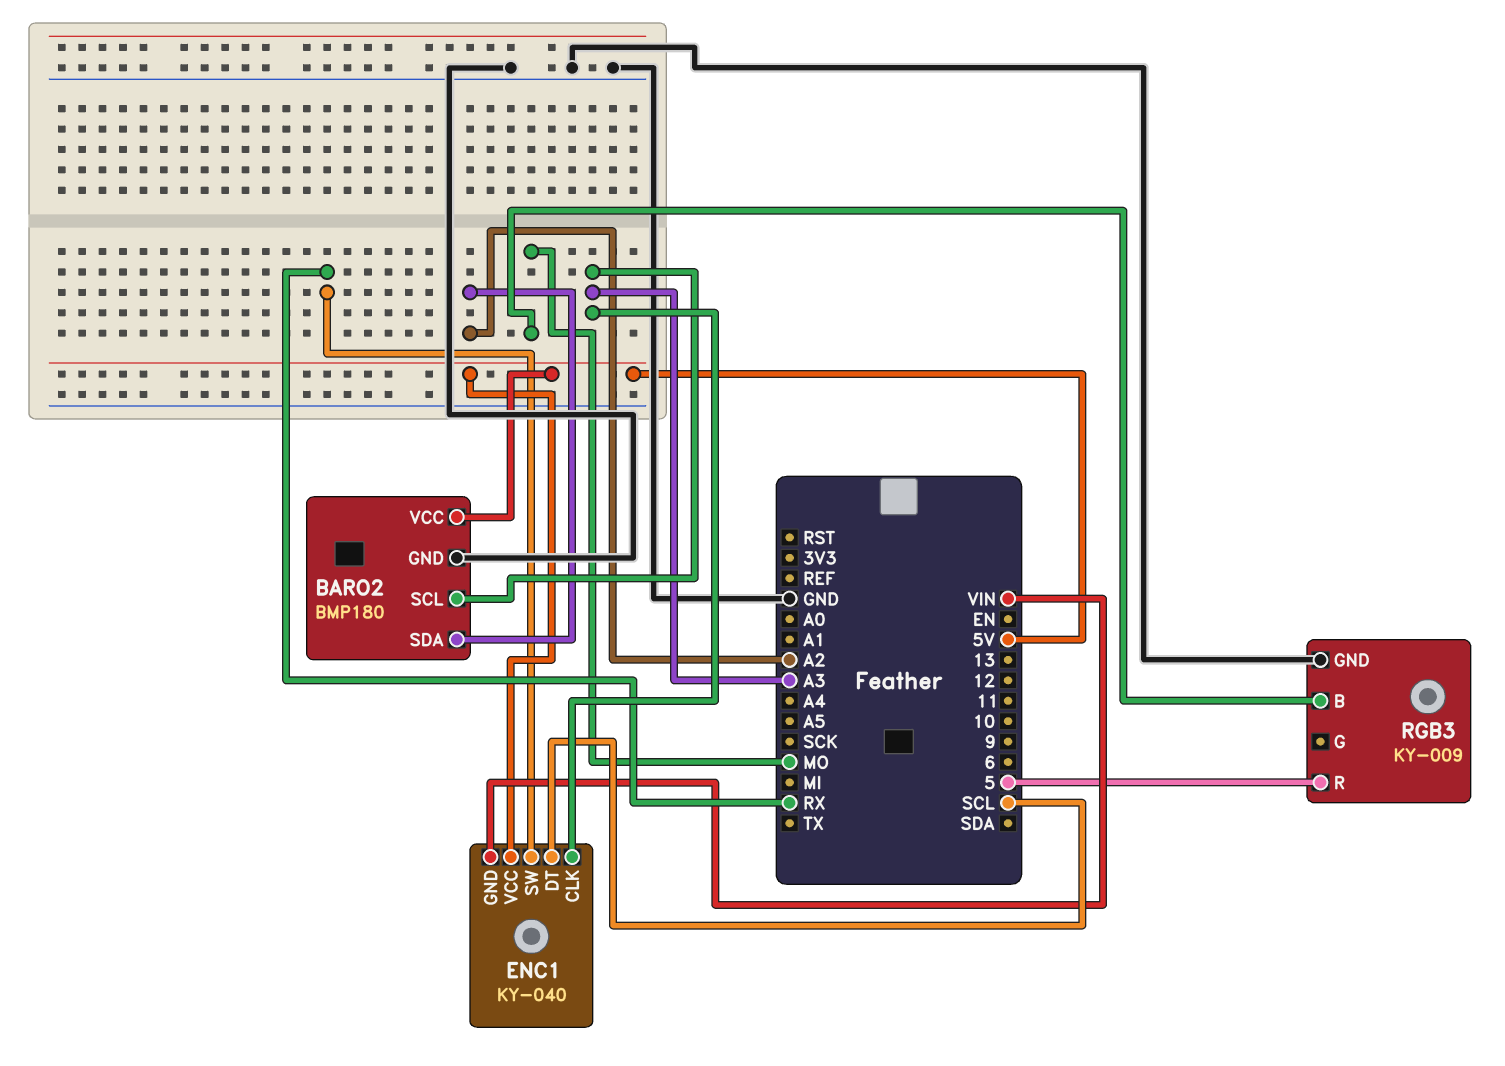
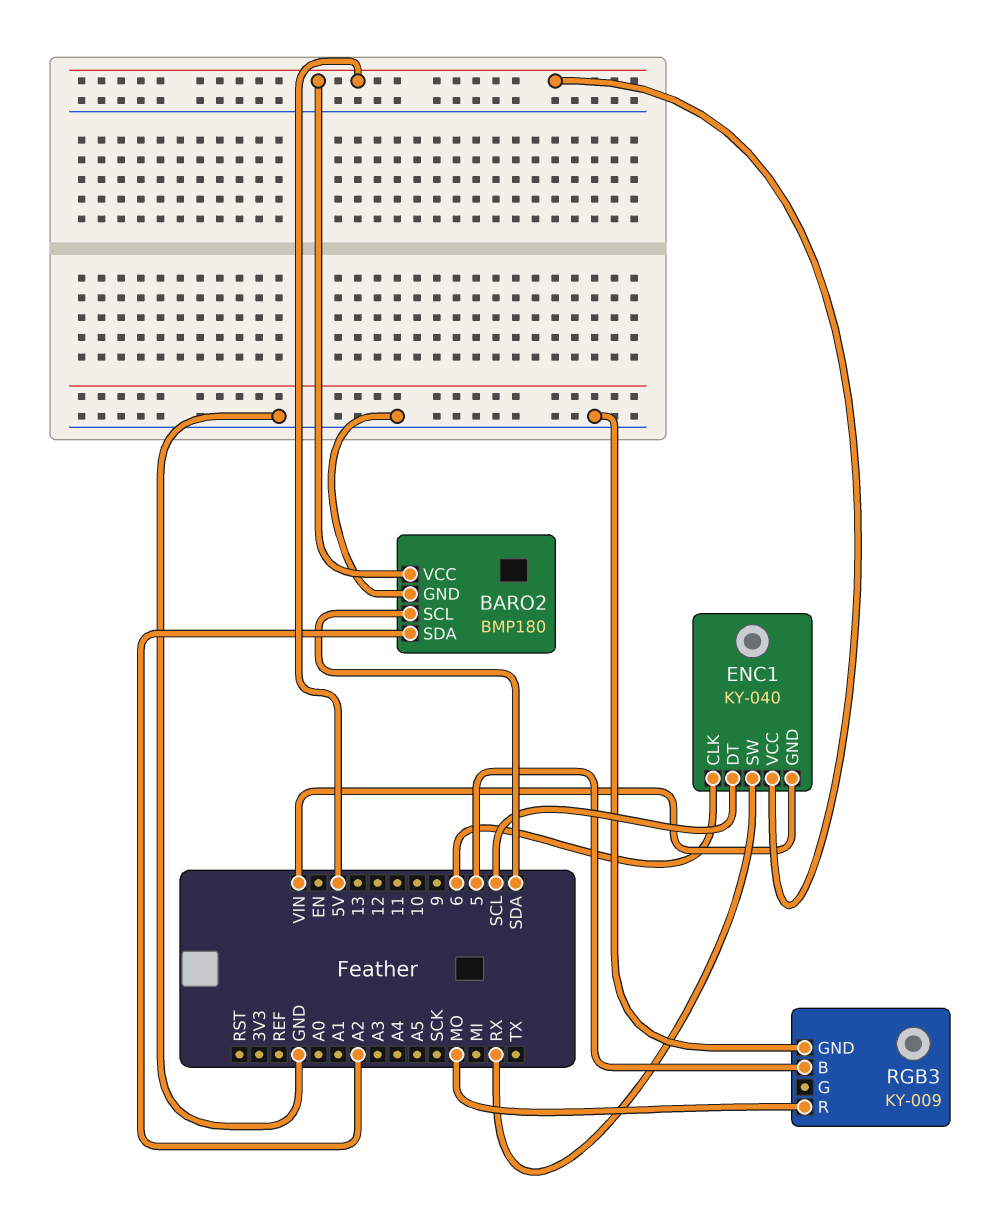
BARO2 pin SCL: A3 -> SDA
ENC1 pin CLK: A3 -> 6
RGB3 pin B: MO -> 5
RGB3 pin R: 5 -> MO

